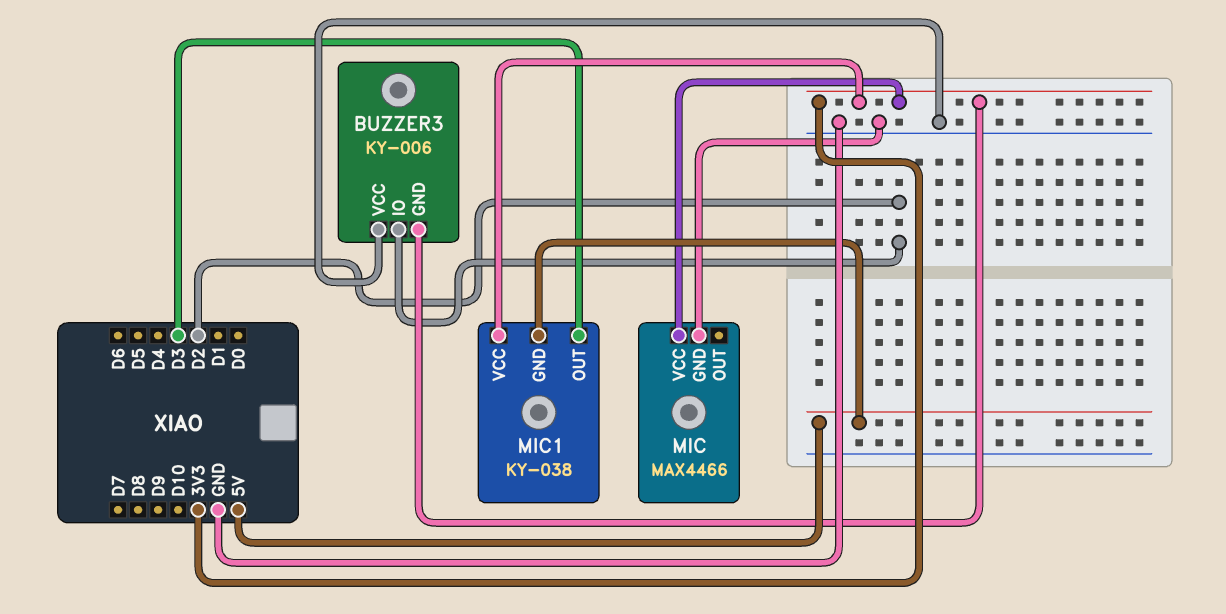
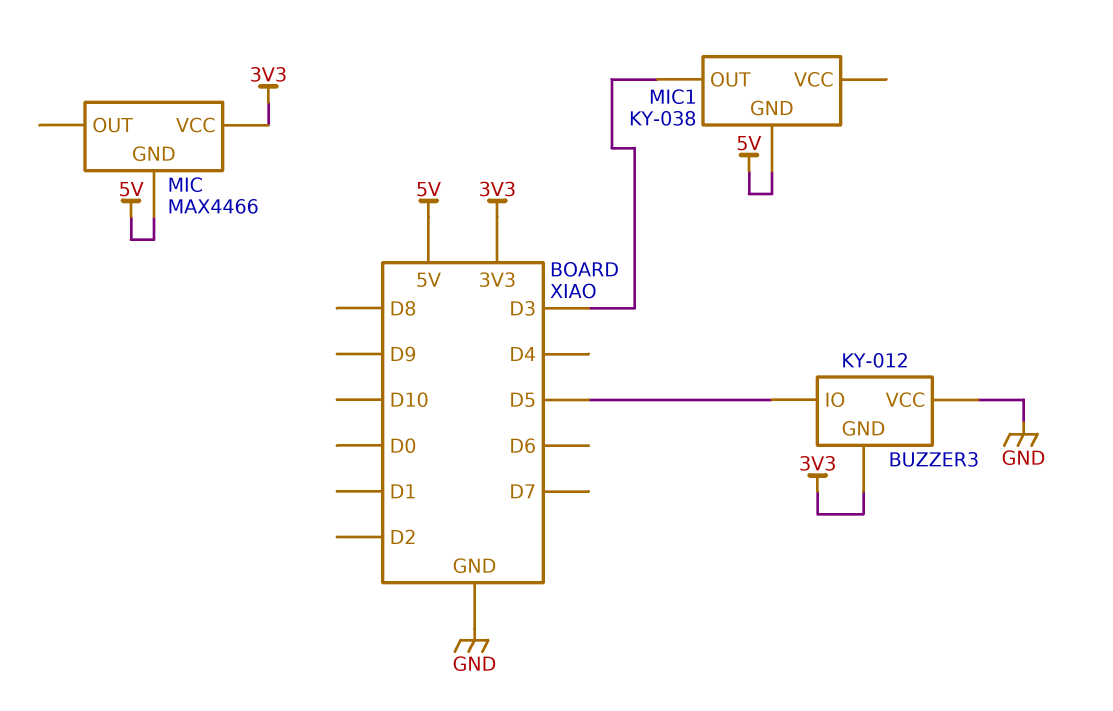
BUZZER3: KY-006 -> KY-012
BUZZER3 pin IO: D2 -> D5
MIC pin GND: GND -> 5V
MIC1 pin VCC: 3V3 -> none

